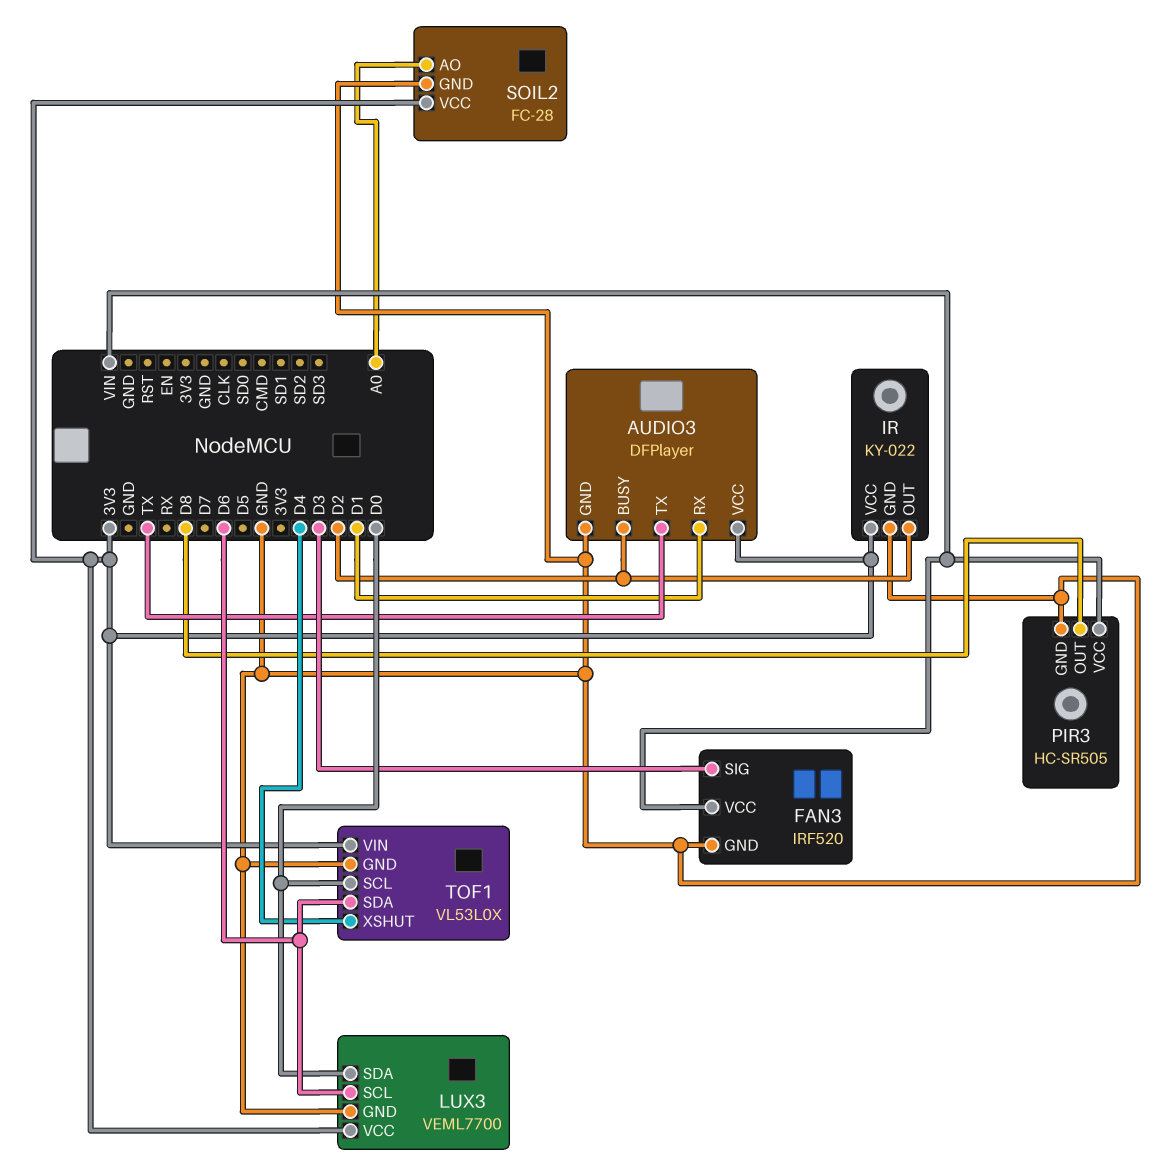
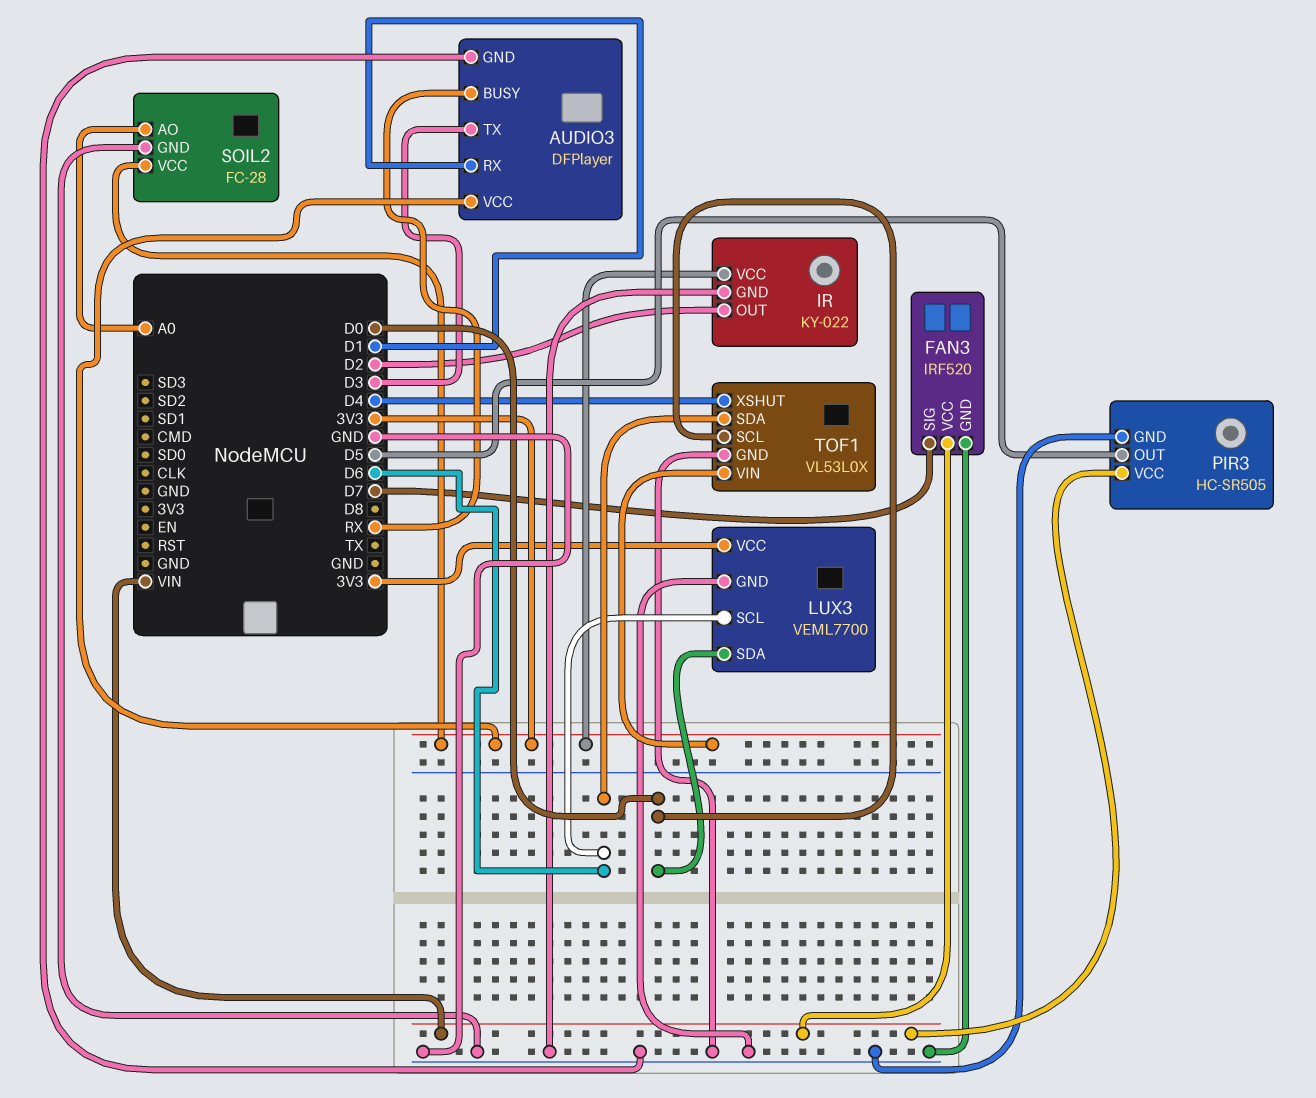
AUDIO3 pin BUSY: D2 -> RX
AUDIO3 pin TX: TX -> D3
FAN3 pin SIG: D3 -> D7
PIR3 pin OUT: D8 -> D5

